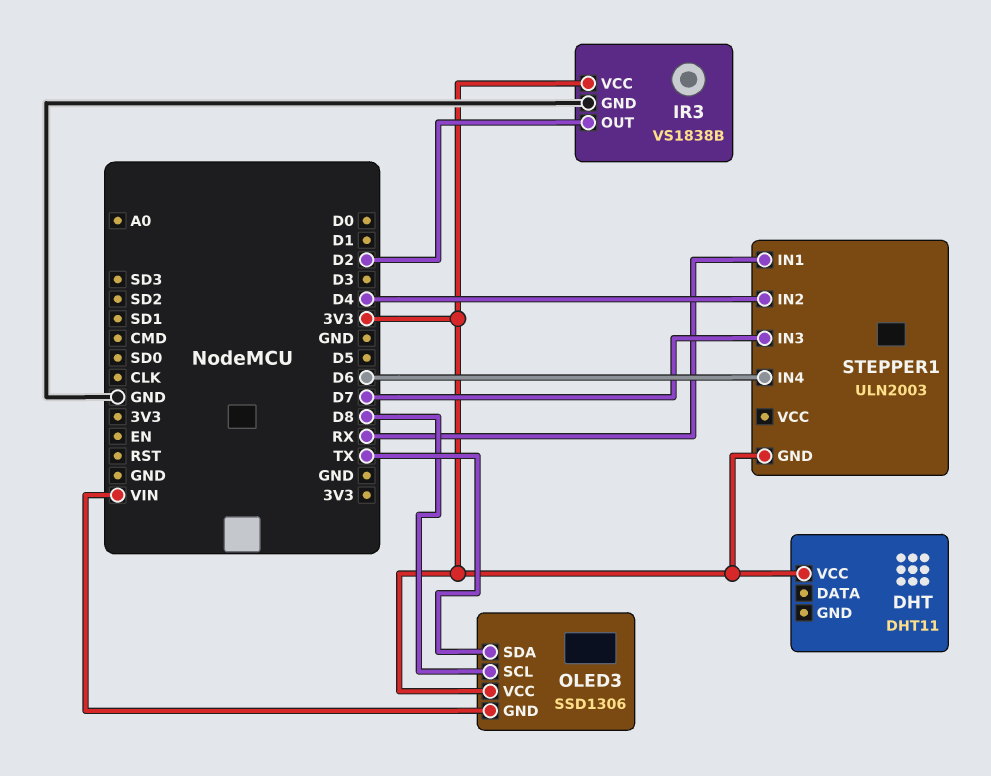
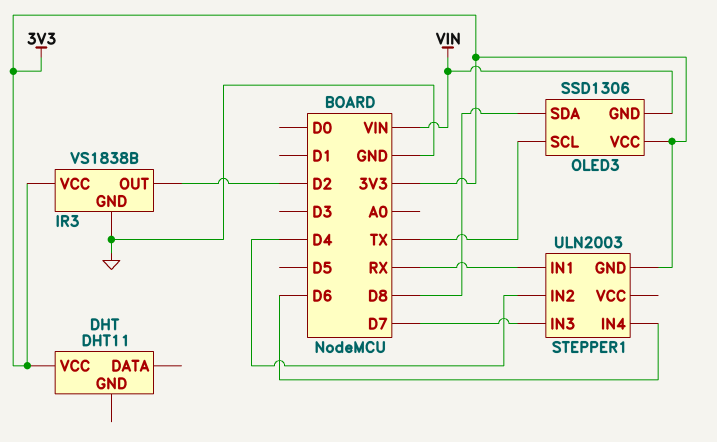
OLED3 pin SCL: D8 -> TX
OLED3 pin SDA: TX -> D8

